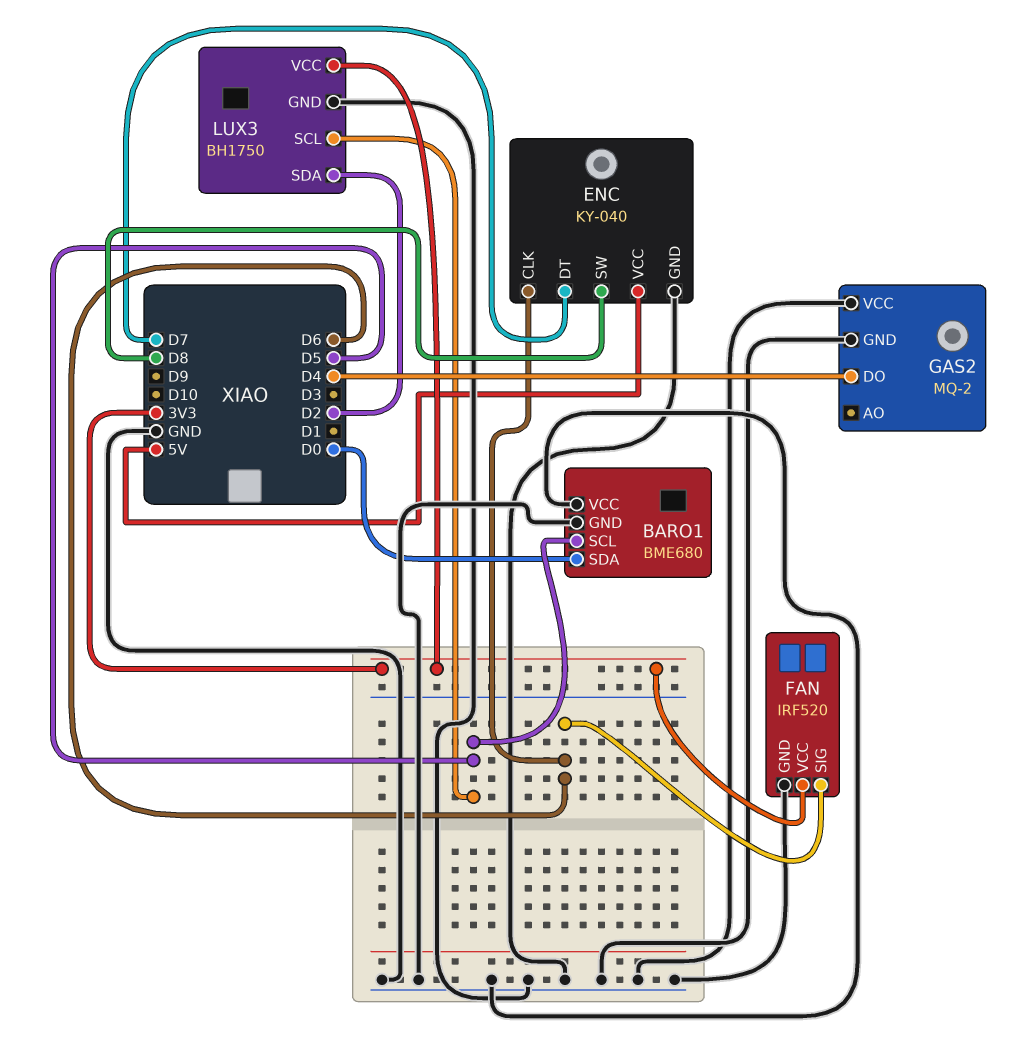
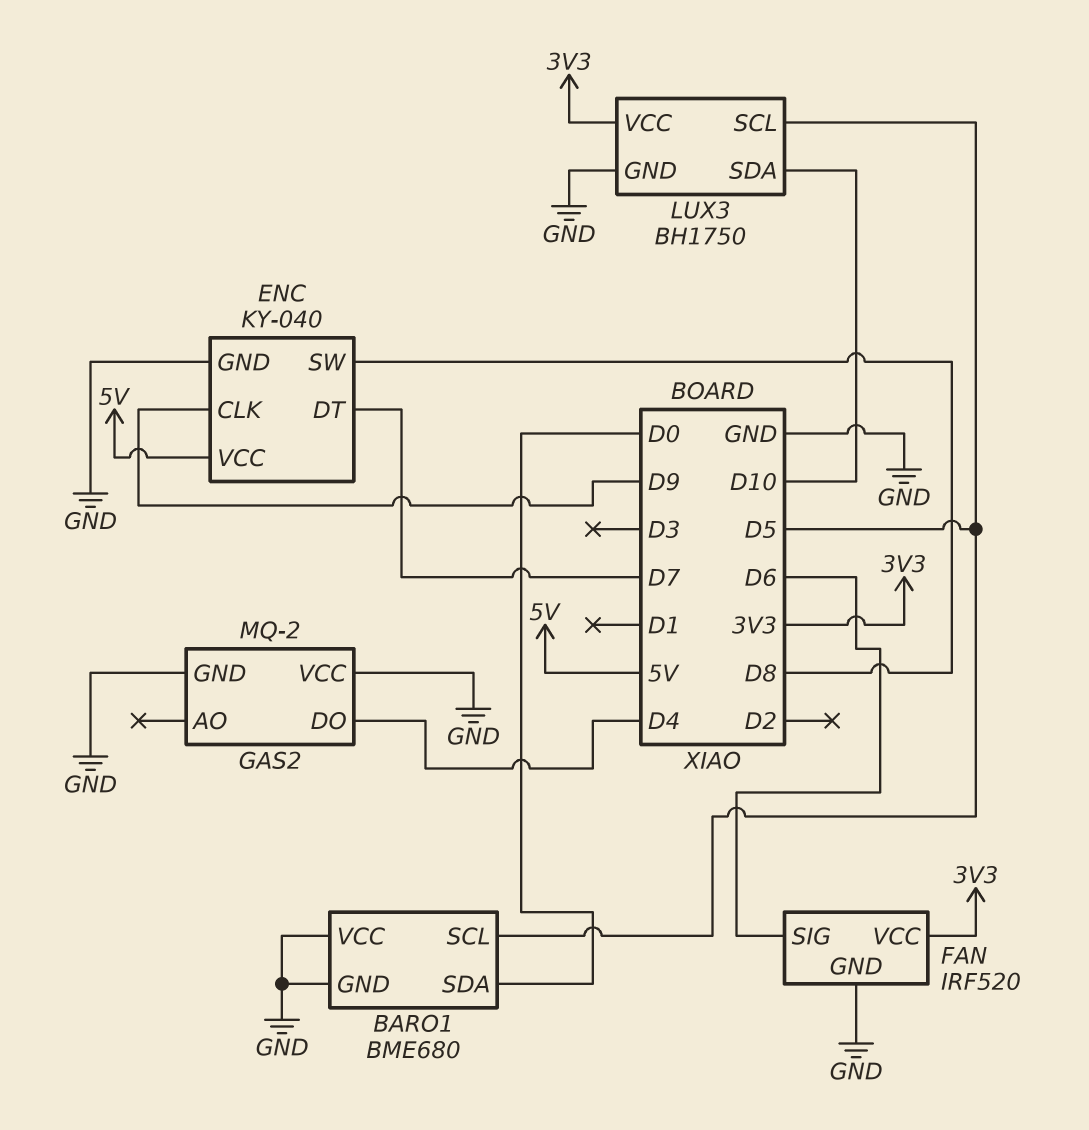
ENC pin CLK: D6 -> D9
LUX3 pin SDA: D2 -> D10

